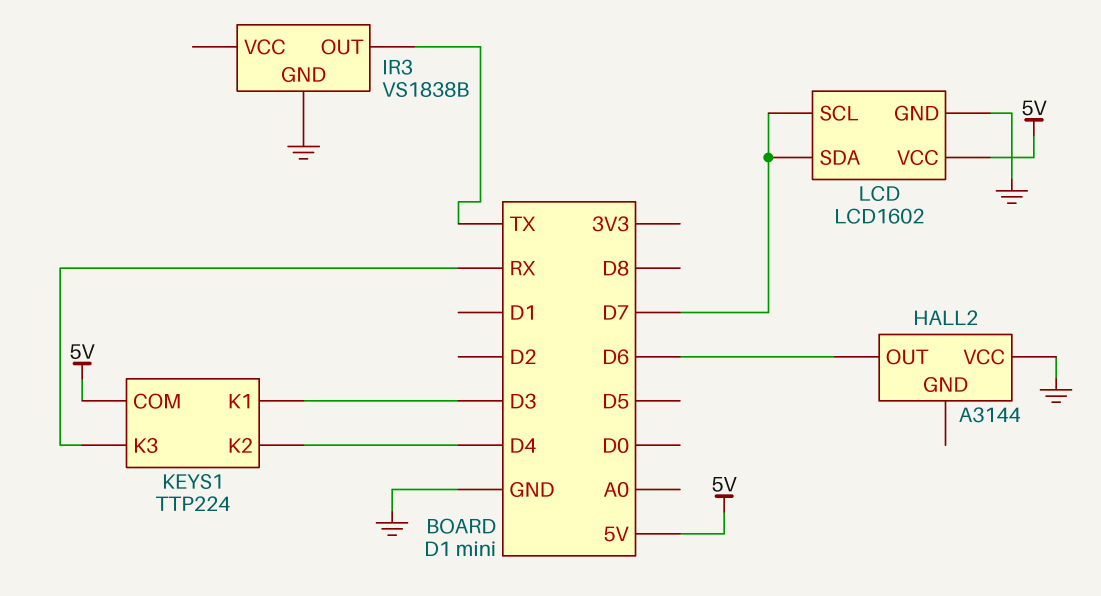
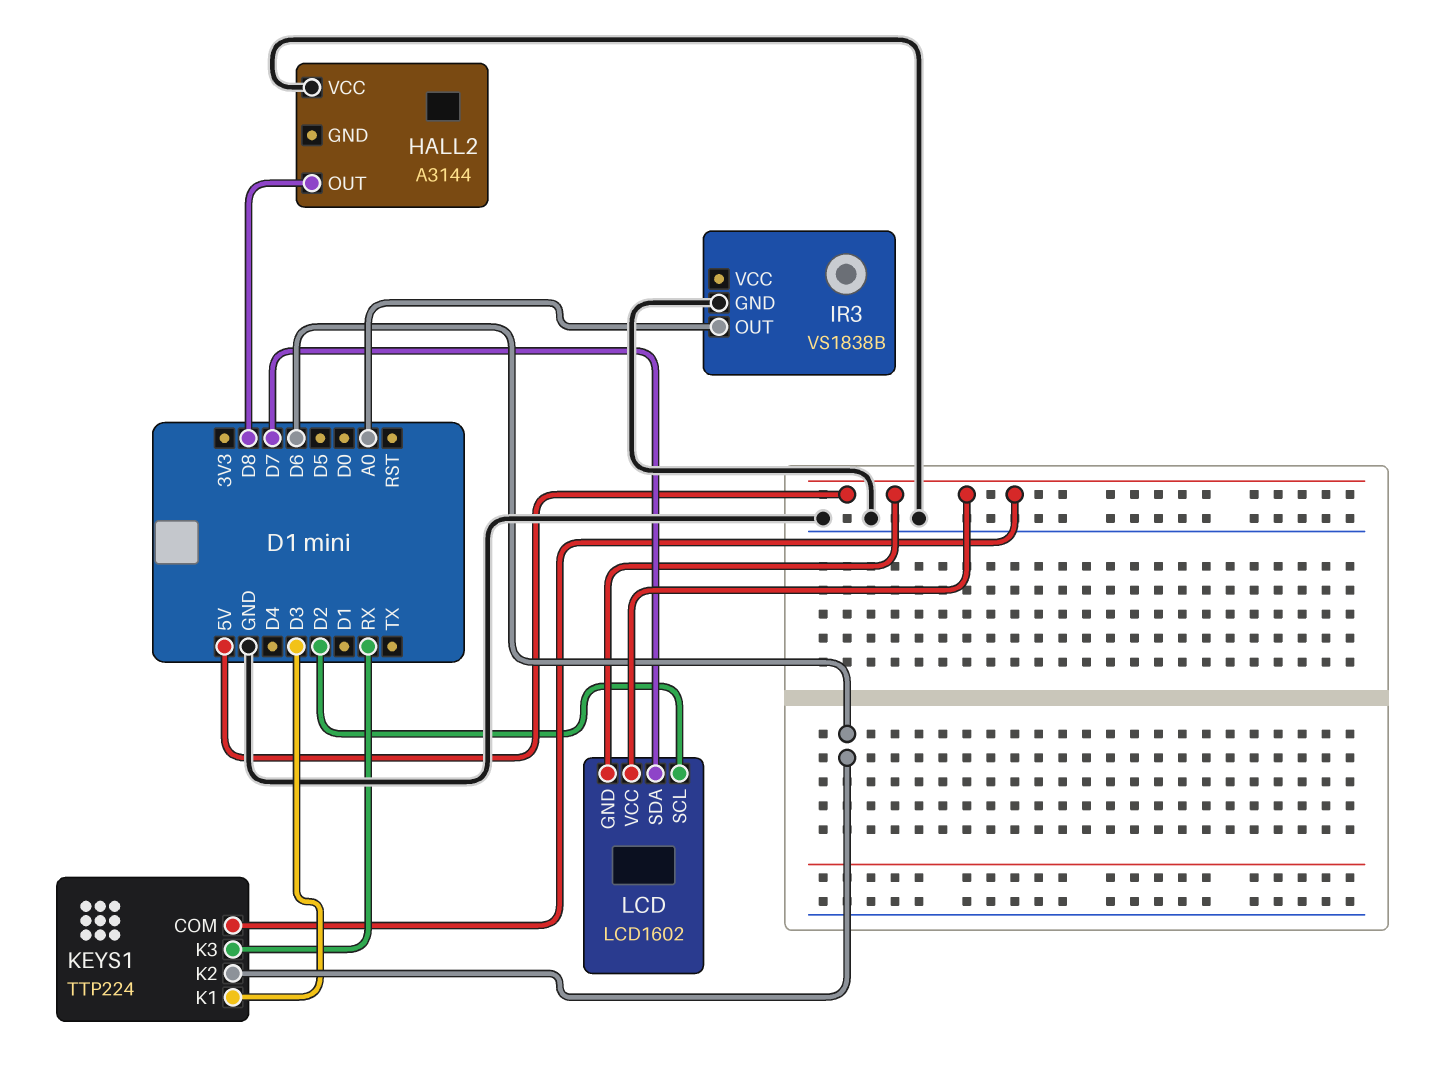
HALL2 pin OUT: D6 -> D8
IR3 pin OUT: TX -> A0
KEYS1 pin K2: D4 -> D6
LCD pin GND: GND -> 5V
LCD pin SCL: D7 -> D2

